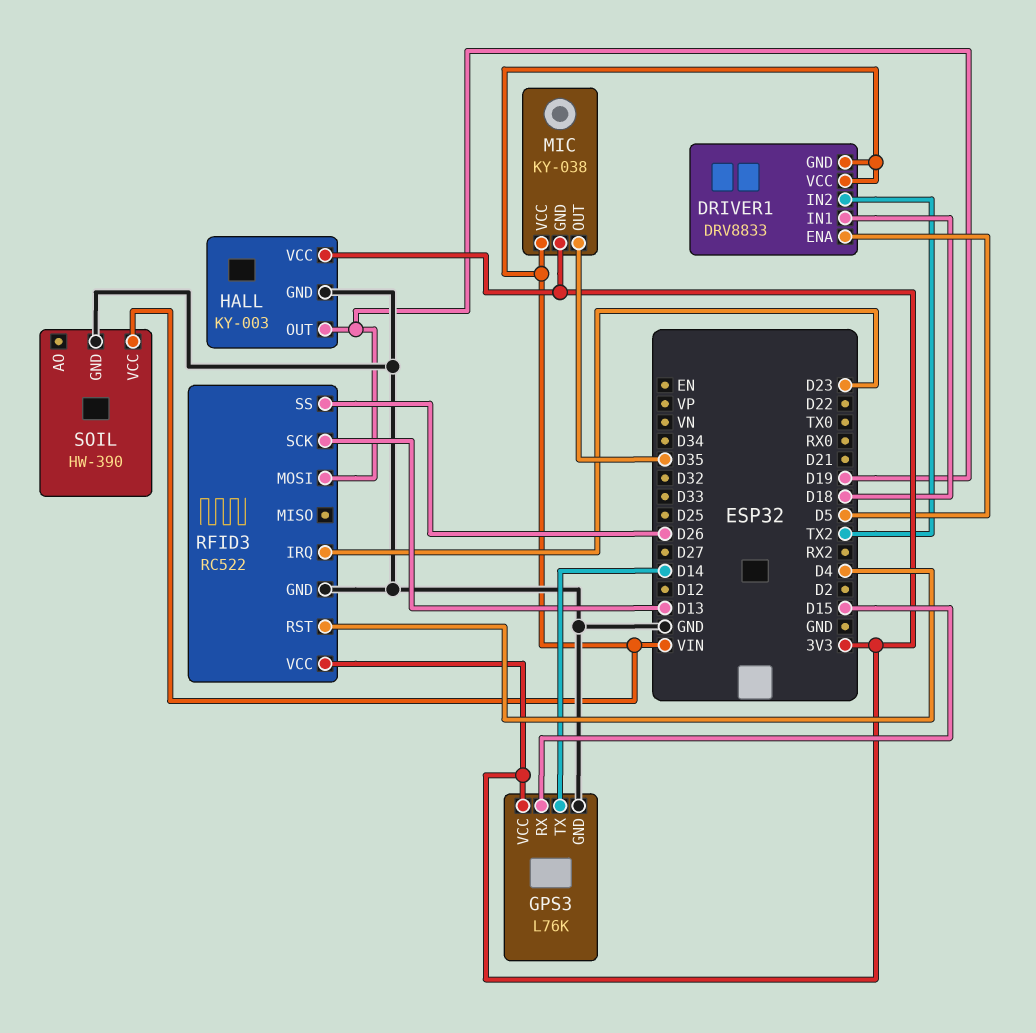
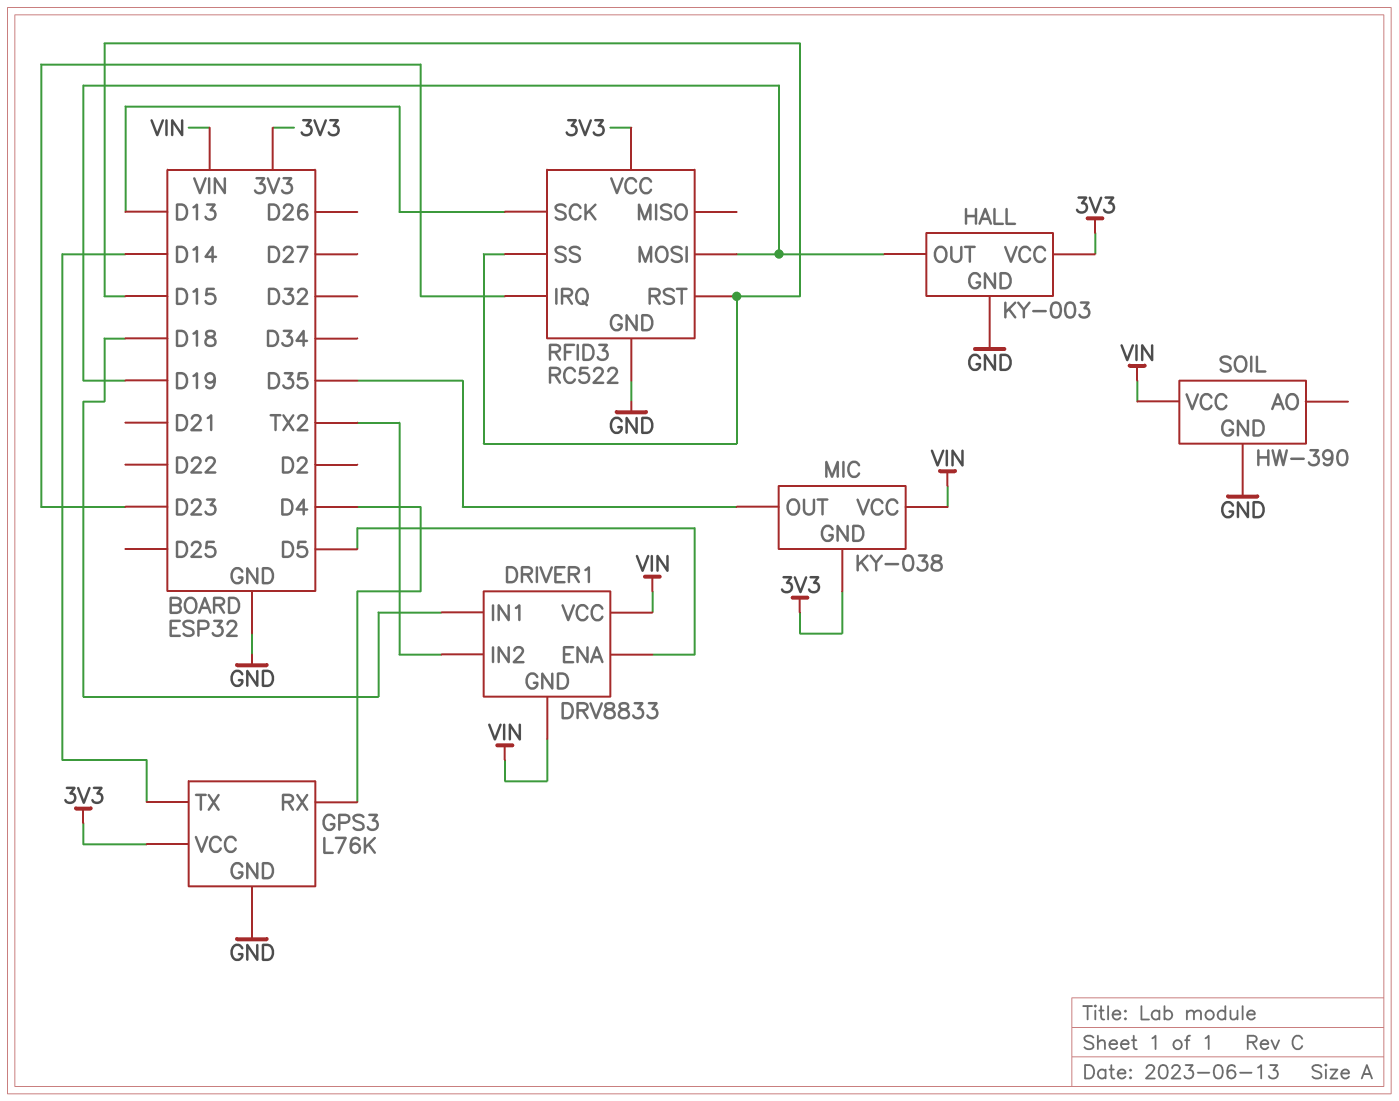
GPS3 pin RX: D15 -> D4
RFID3 pin RST: D4 -> D15
RFID3 pin SS: D26 -> D15

